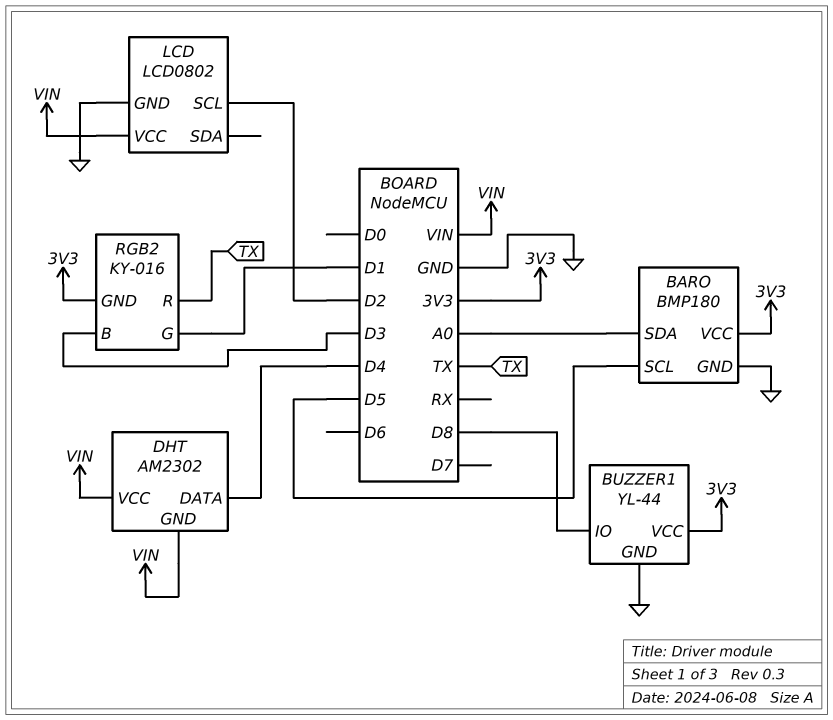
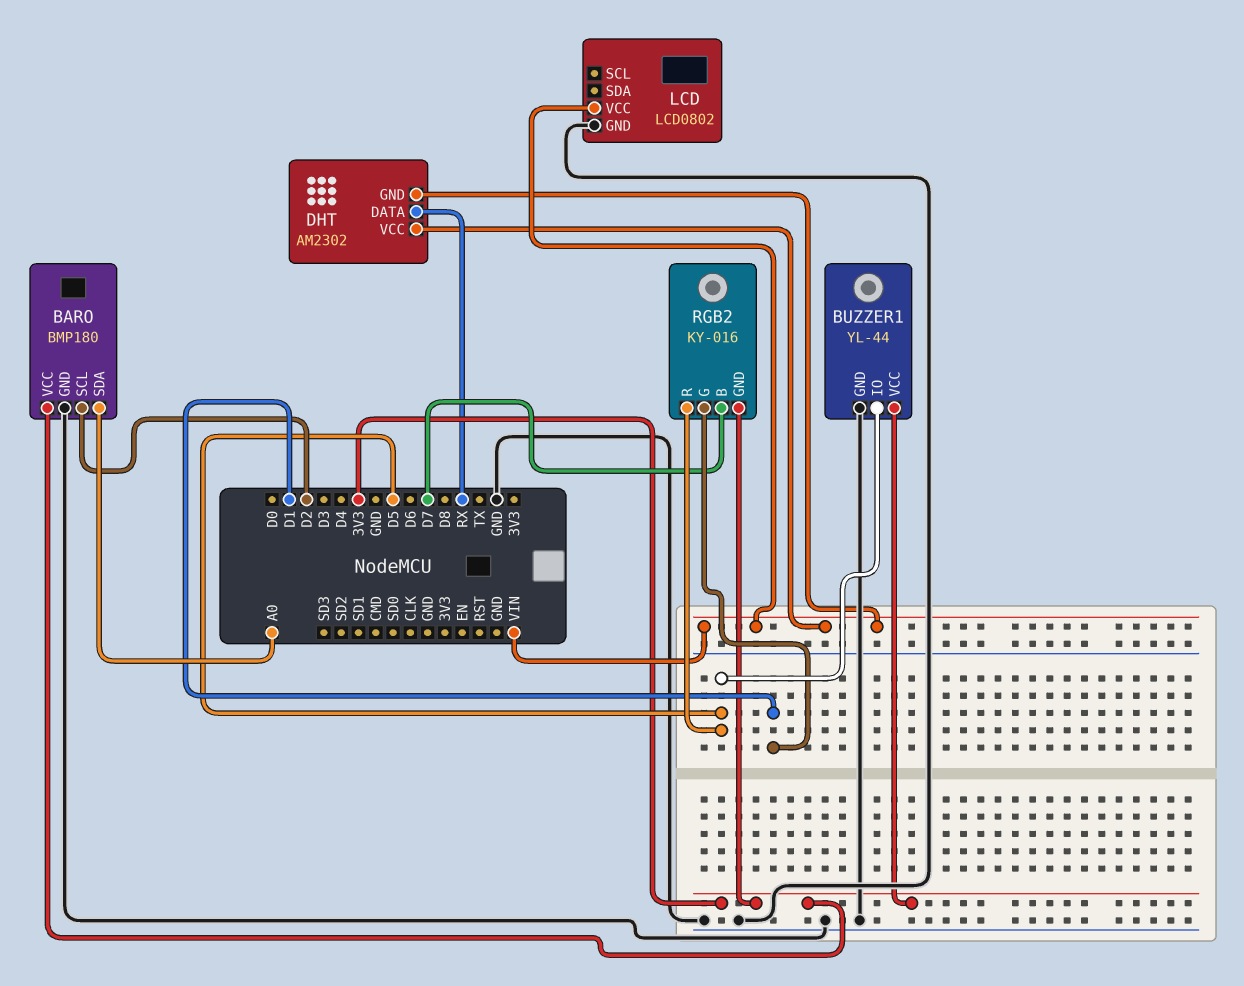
BARO pin SCL: D5 -> D2
BUZZER1 pin IO: D8 -> D5
DHT pin DATA: D4 -> RX
LCD pin SCL: D2 -> none
RGB2 pin B: D3 -> D7
RGB2 pin R: TX -> D5

